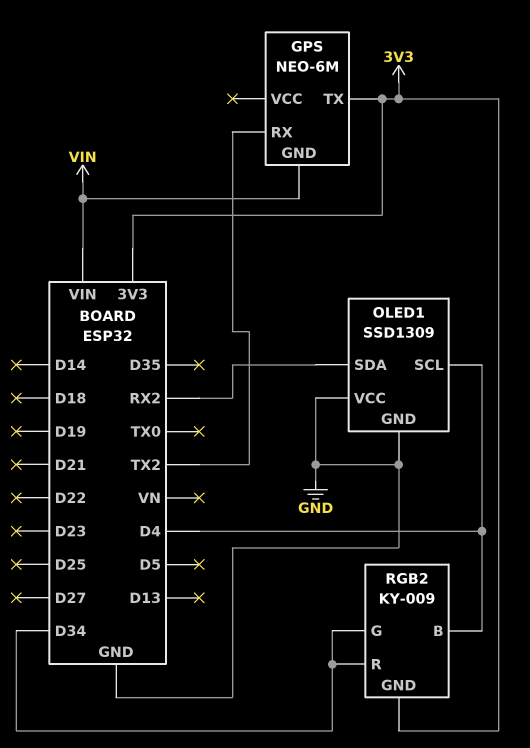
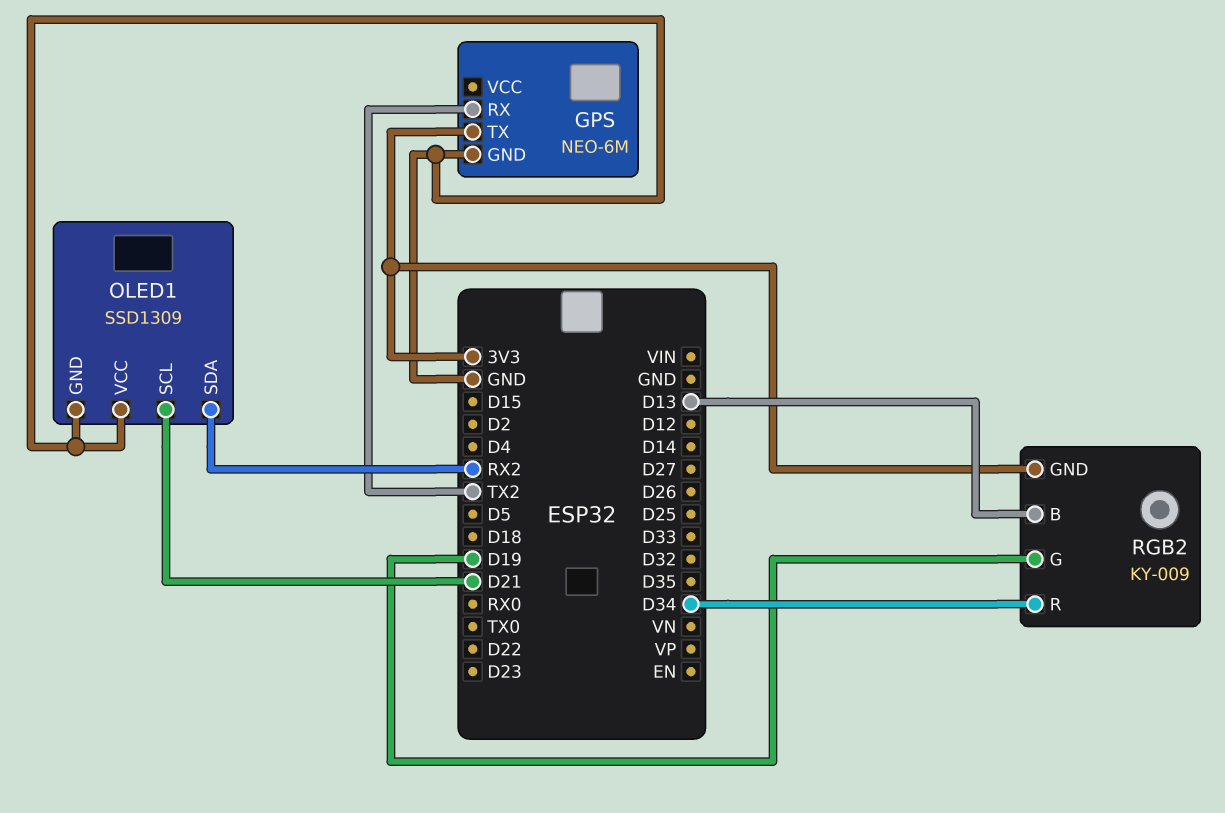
GPS pin GND: VIN -> GND
OLED1 pin SCL: D4 -> D21
RGB2 pin B: D4 -> D13
RGB2 pin G: D34 -> D19

